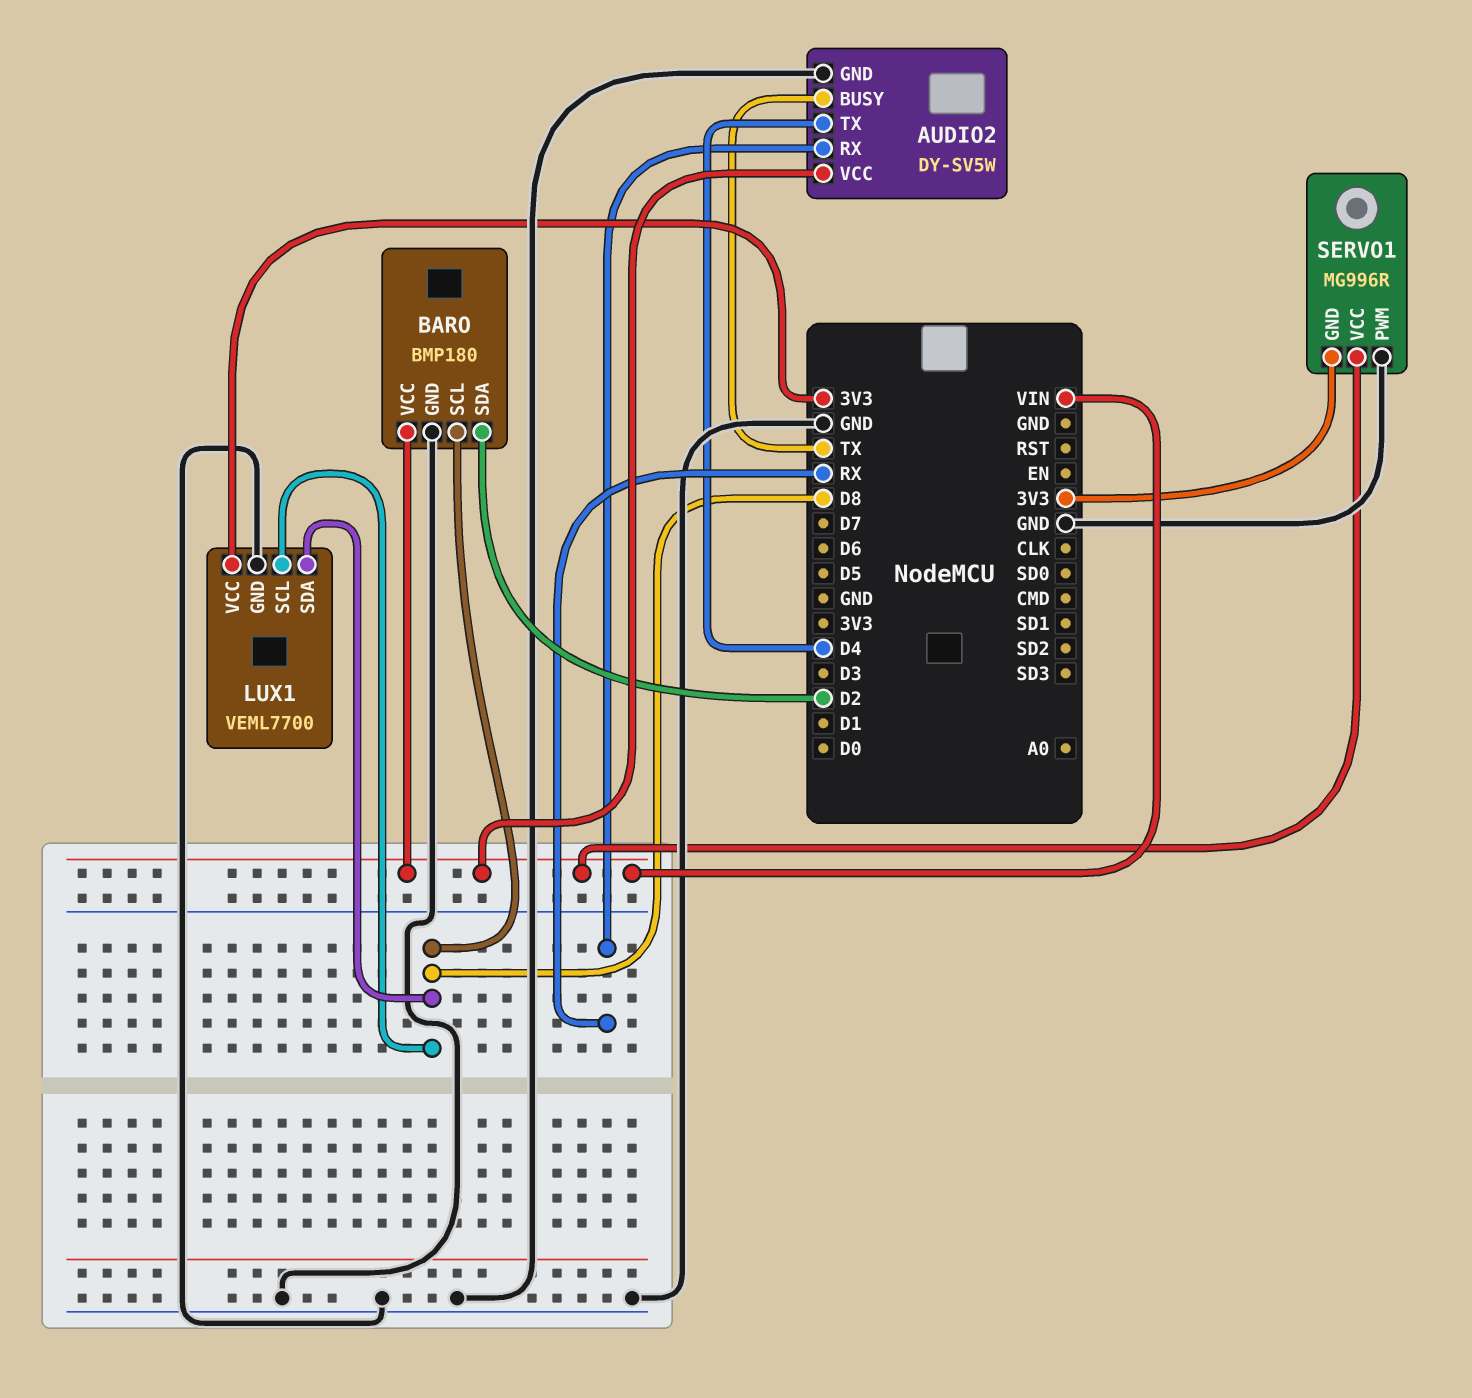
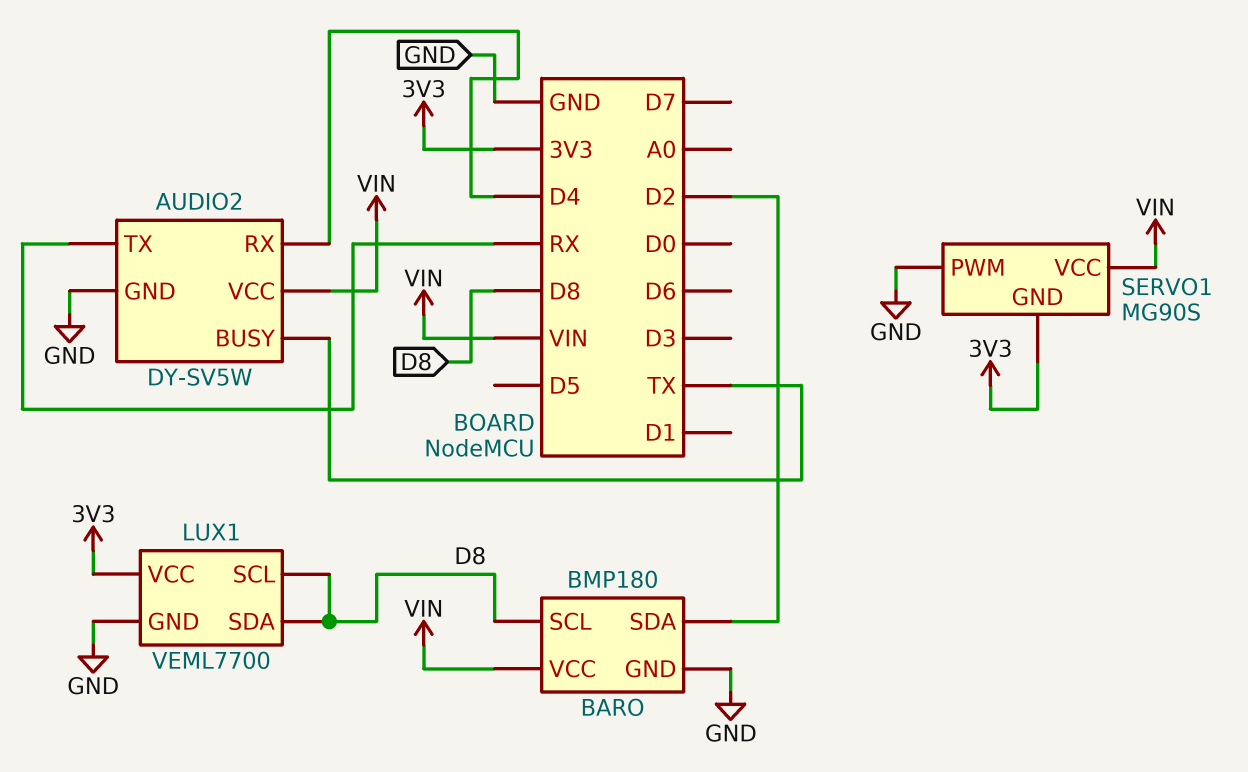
AUDIO2 pin RX: RX -> D4
AUDIO2 pin TX: D4 -> RX
SERVO1: MG996R -> MG90S

